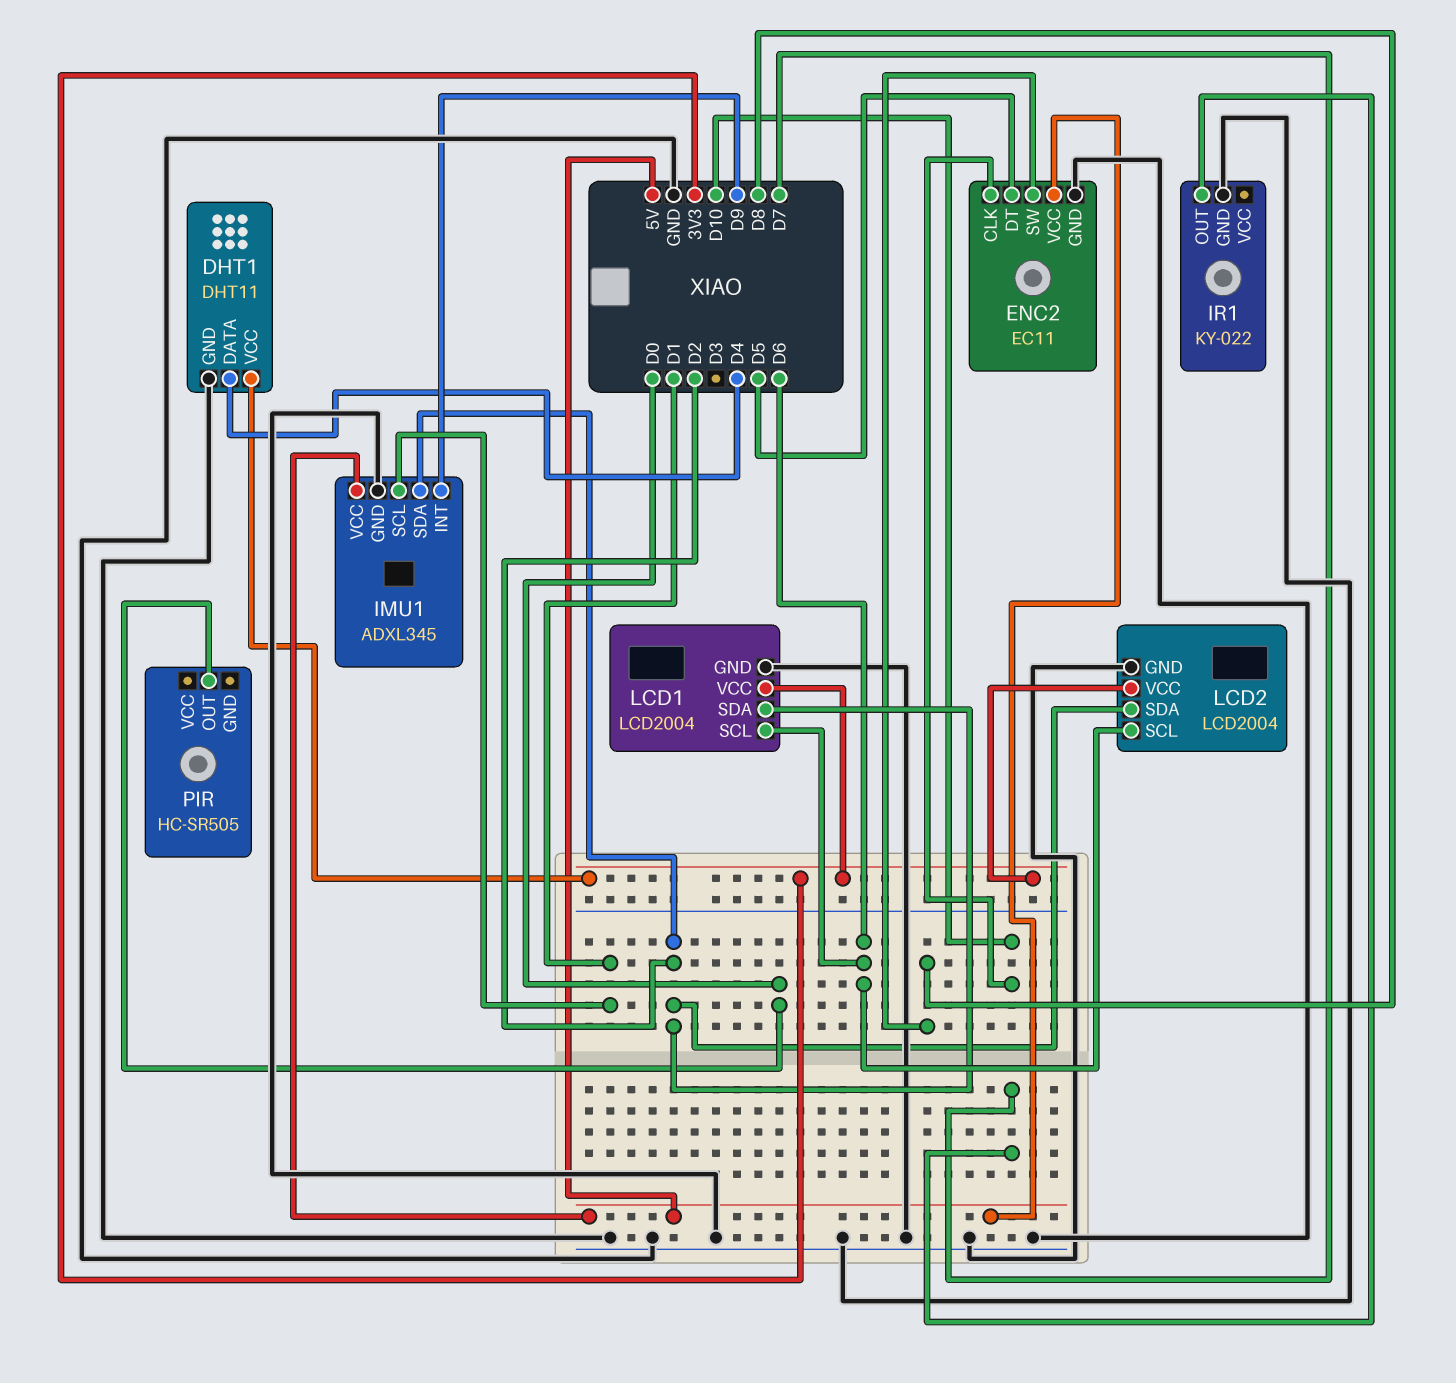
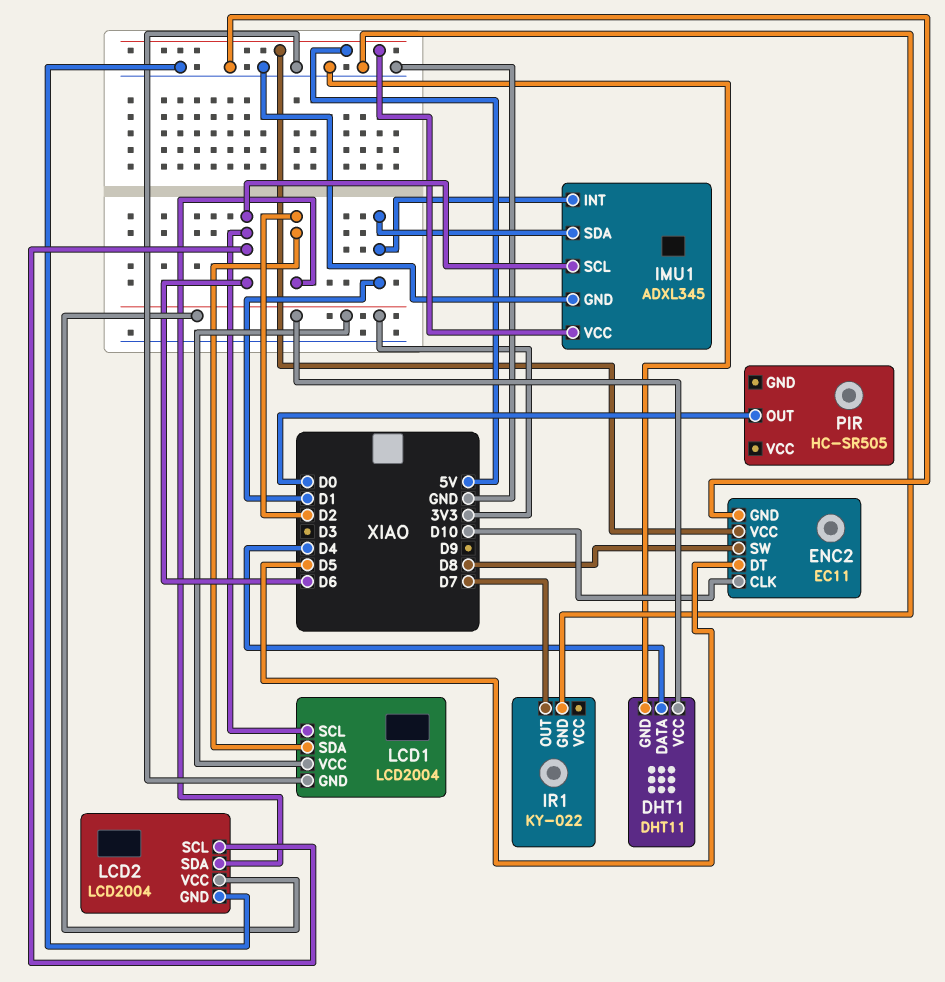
IMU1 pin INT: D9 -> D1
IMU1 pin SCL: D1 -> D6
IMU1 pin SDA: D2 -> D1

